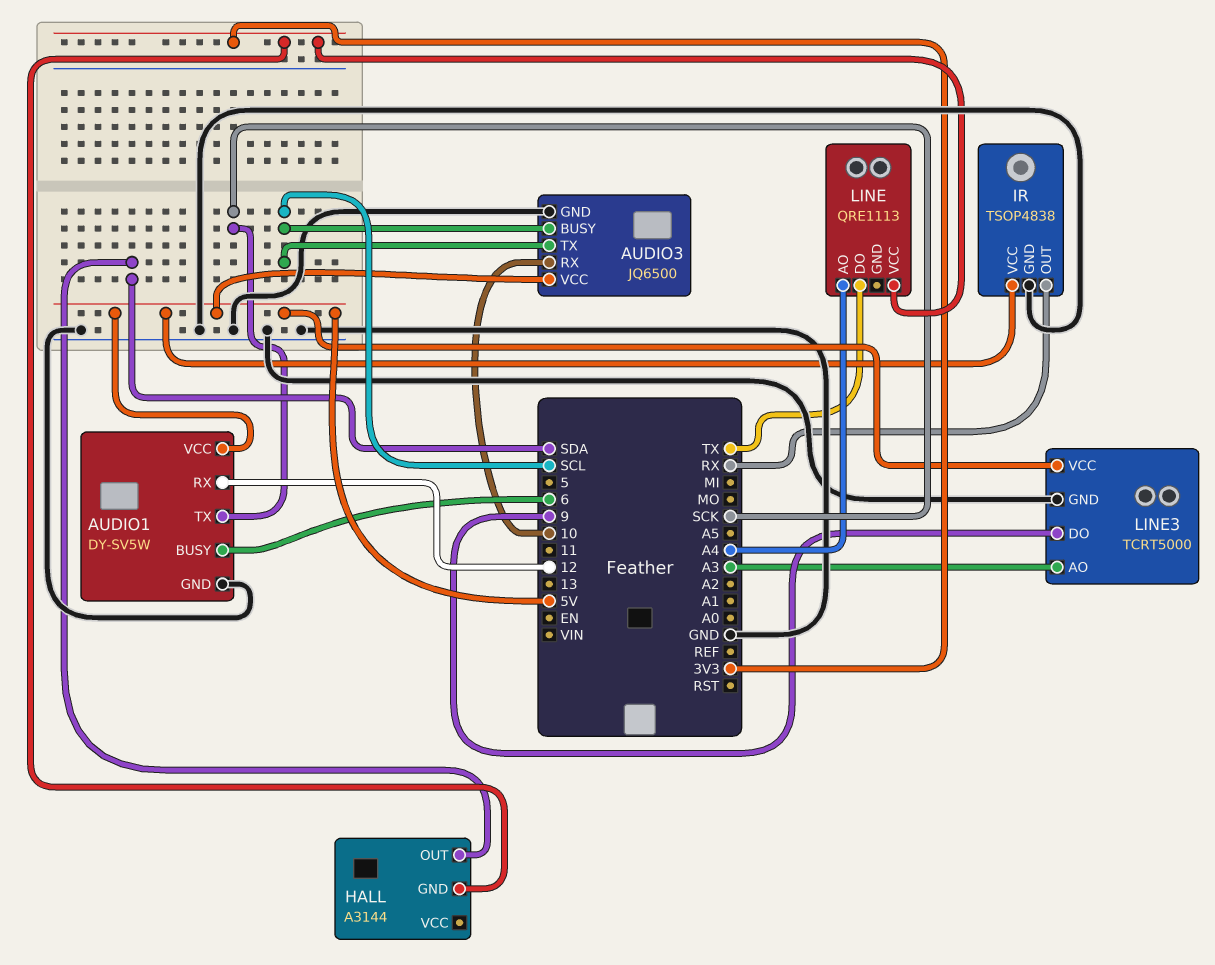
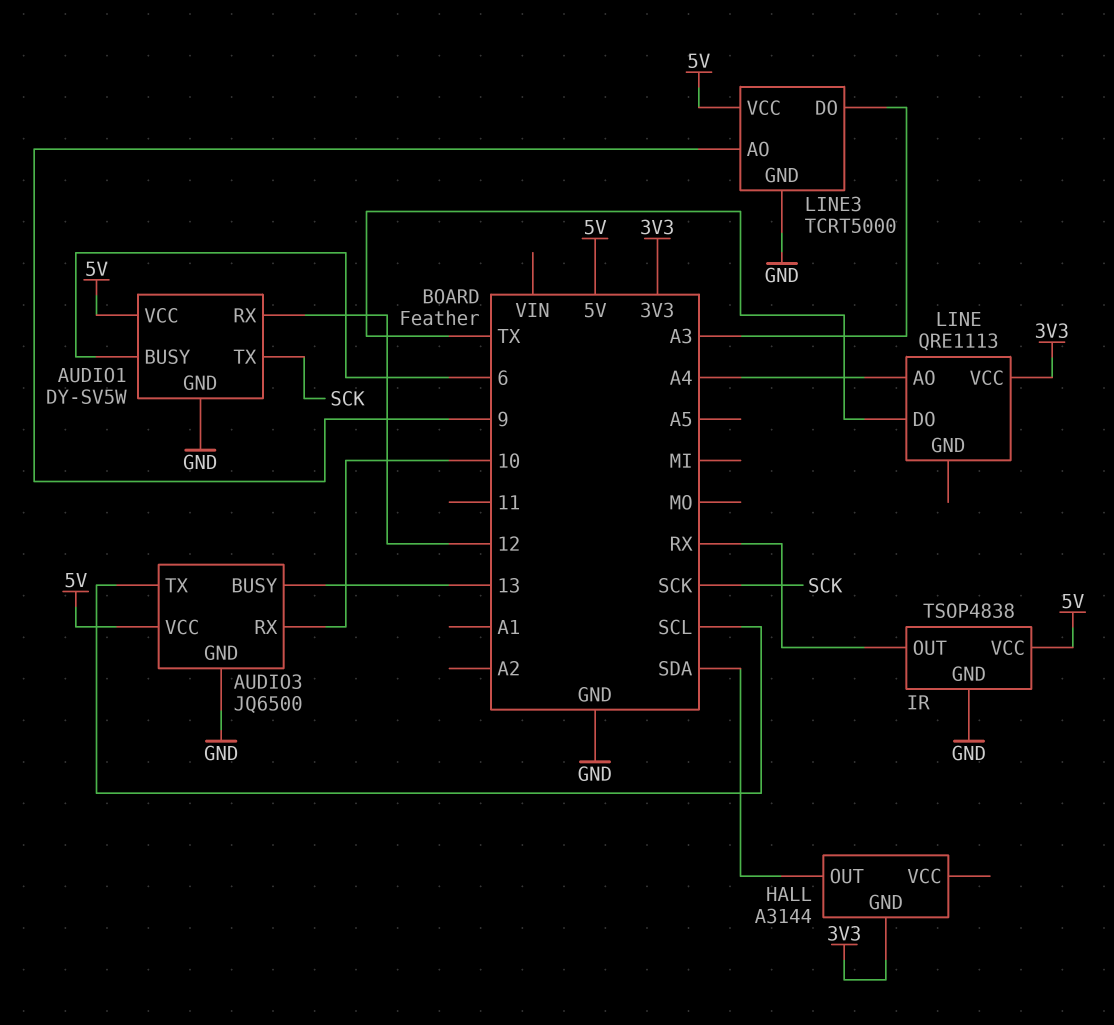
AUDIO3 pin BUSY: SCL -> 13
LINE3 pin AO: A3 -> 9
LINE3 pin DO: 9 -> A3

